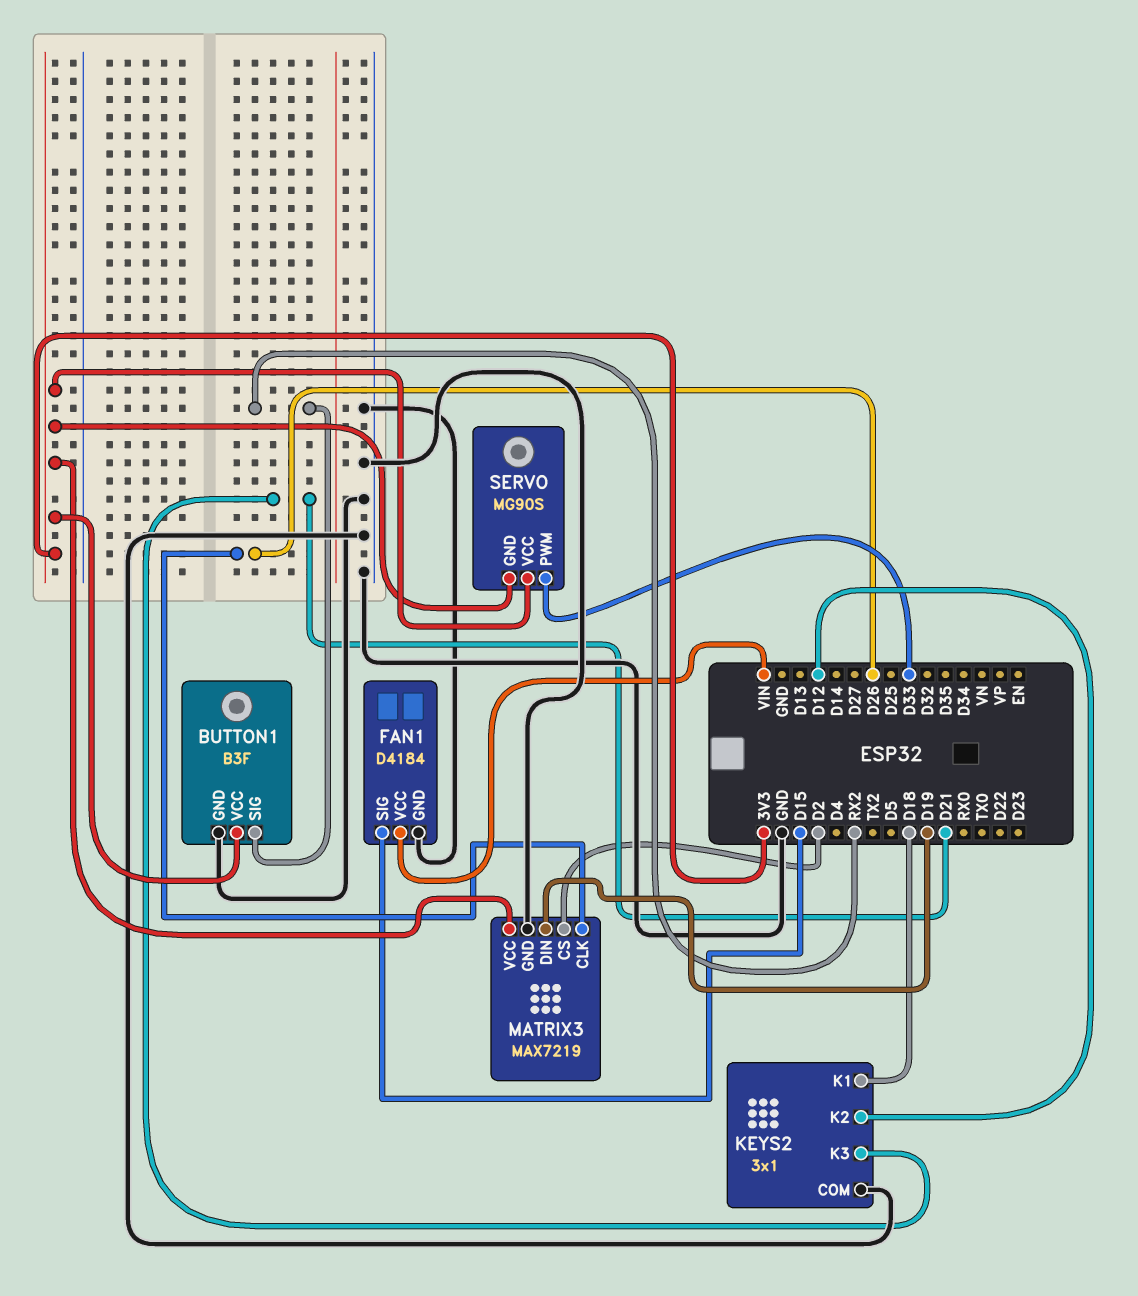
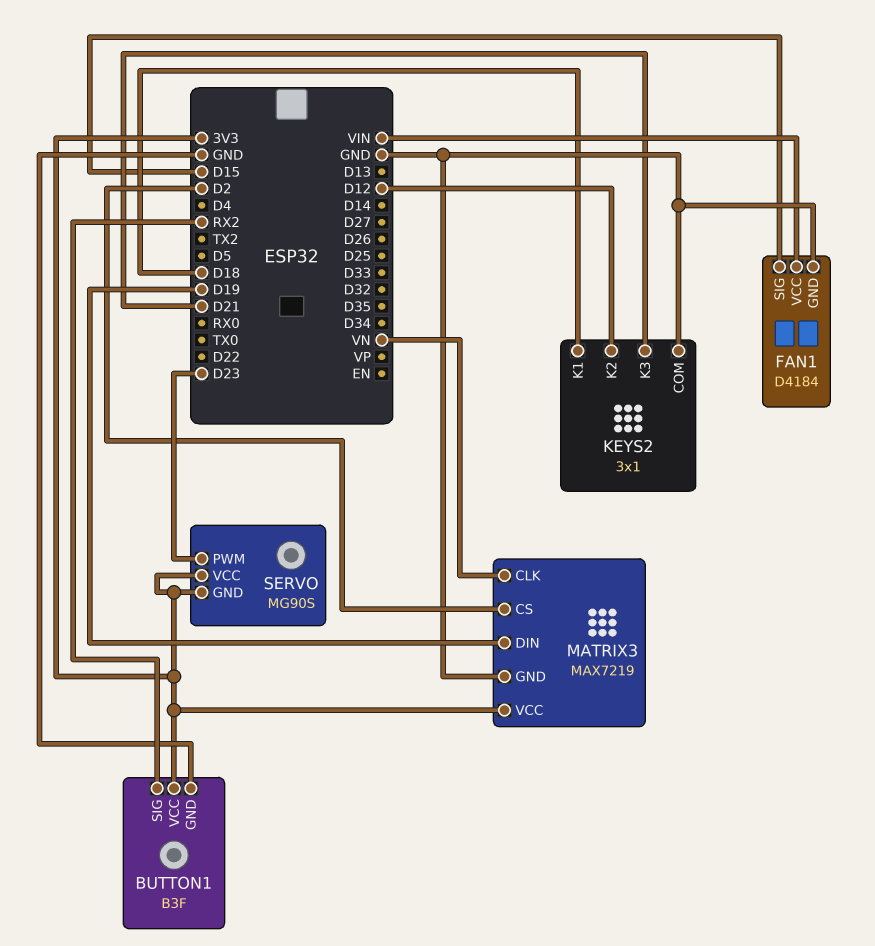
MATRIX3 pin CLK: D26 -> VN
SERVO pin PWM: D33 -> D23

